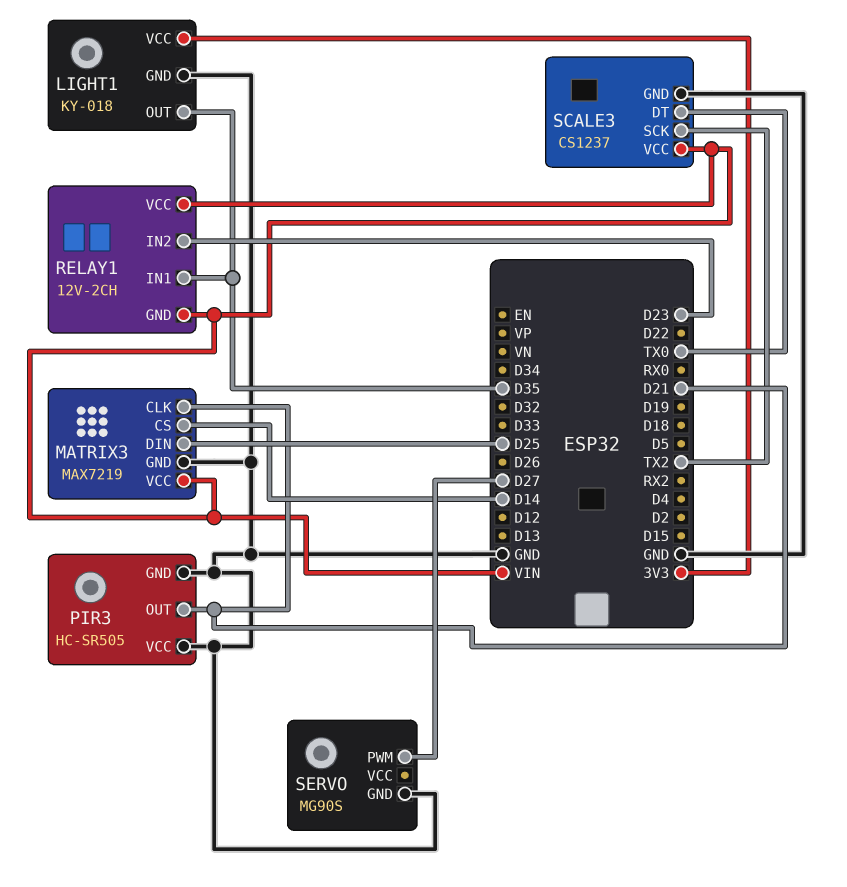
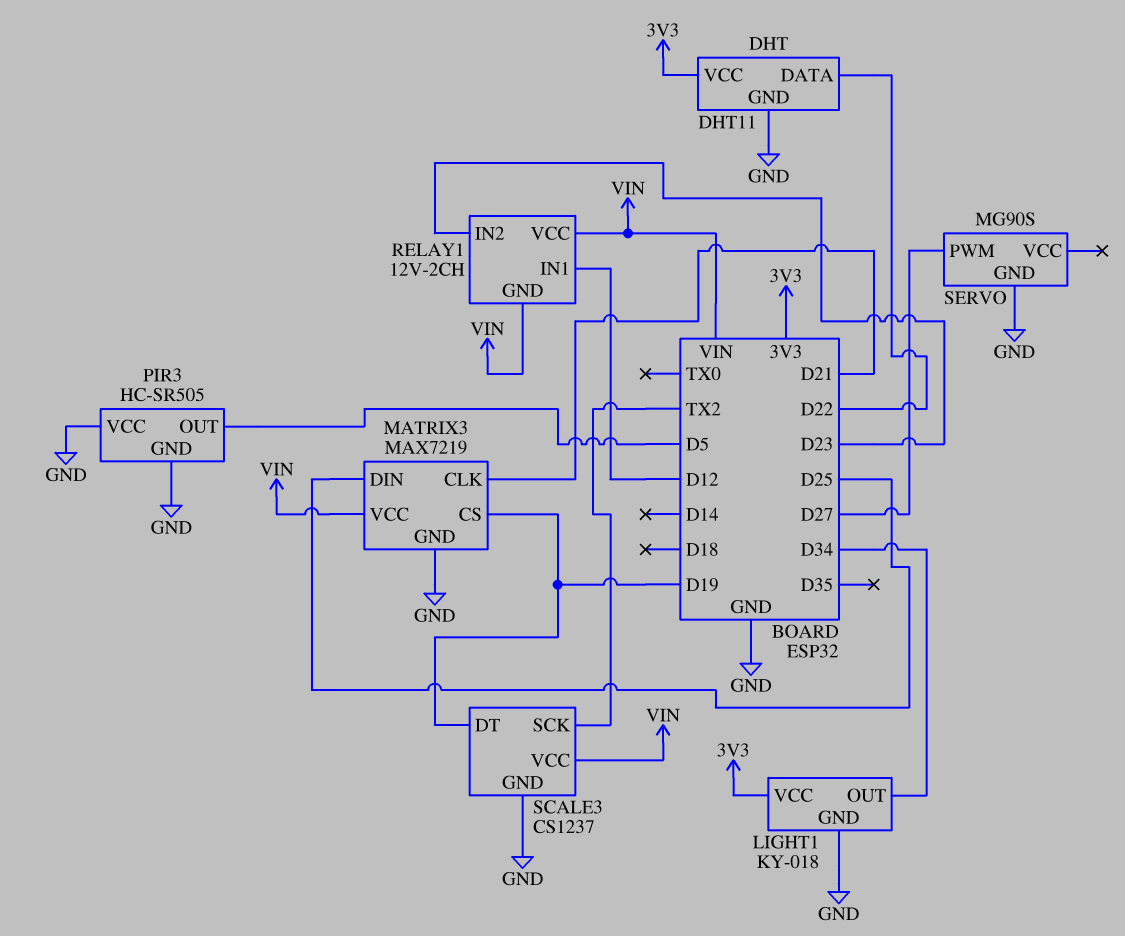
DHT: none -> DHT11
DHT pin DATA: none -> D22
DHT pin GND: none -> GND
DHT pin VCC: none -> 3V3
LIGHT1 pin OUT: D35 -> D34
MATRIX3 pin CS: D14 -> D19
PIR3 pin OUT: D21 -> D5
RELAY1 pin IN1: D35 -> D12
SCALE3 pin DT: TX0 -> D19

